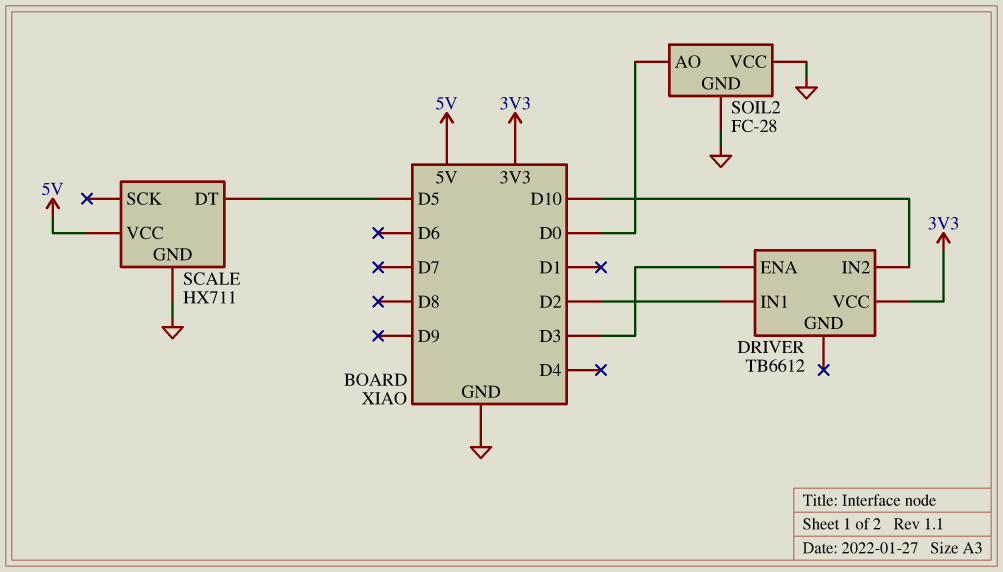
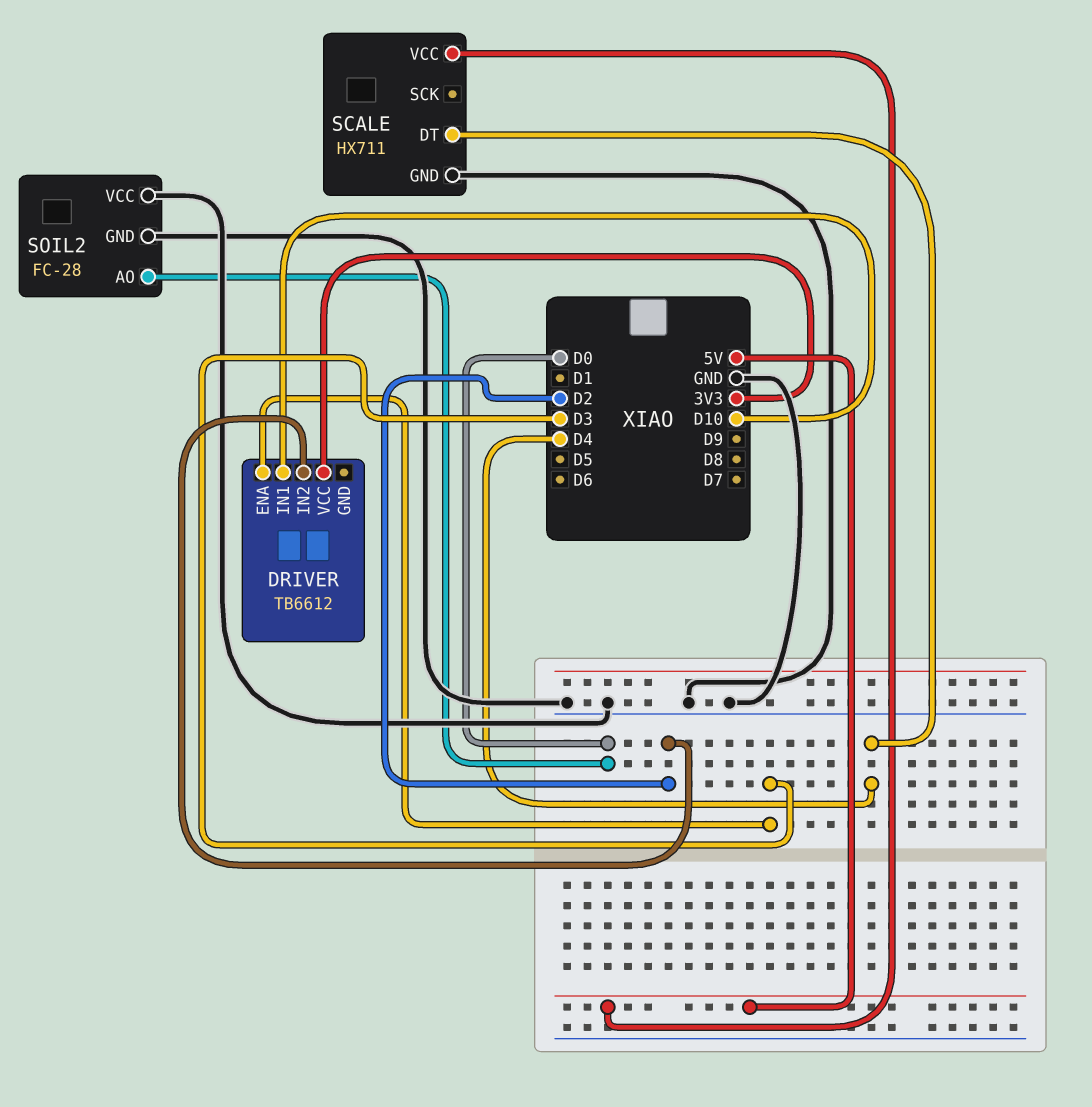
DRIVER pin IN1: D2 -> D10
DRIVER pin IN2: D10 -> D2
SCALE pin DT: D5 -> D4

